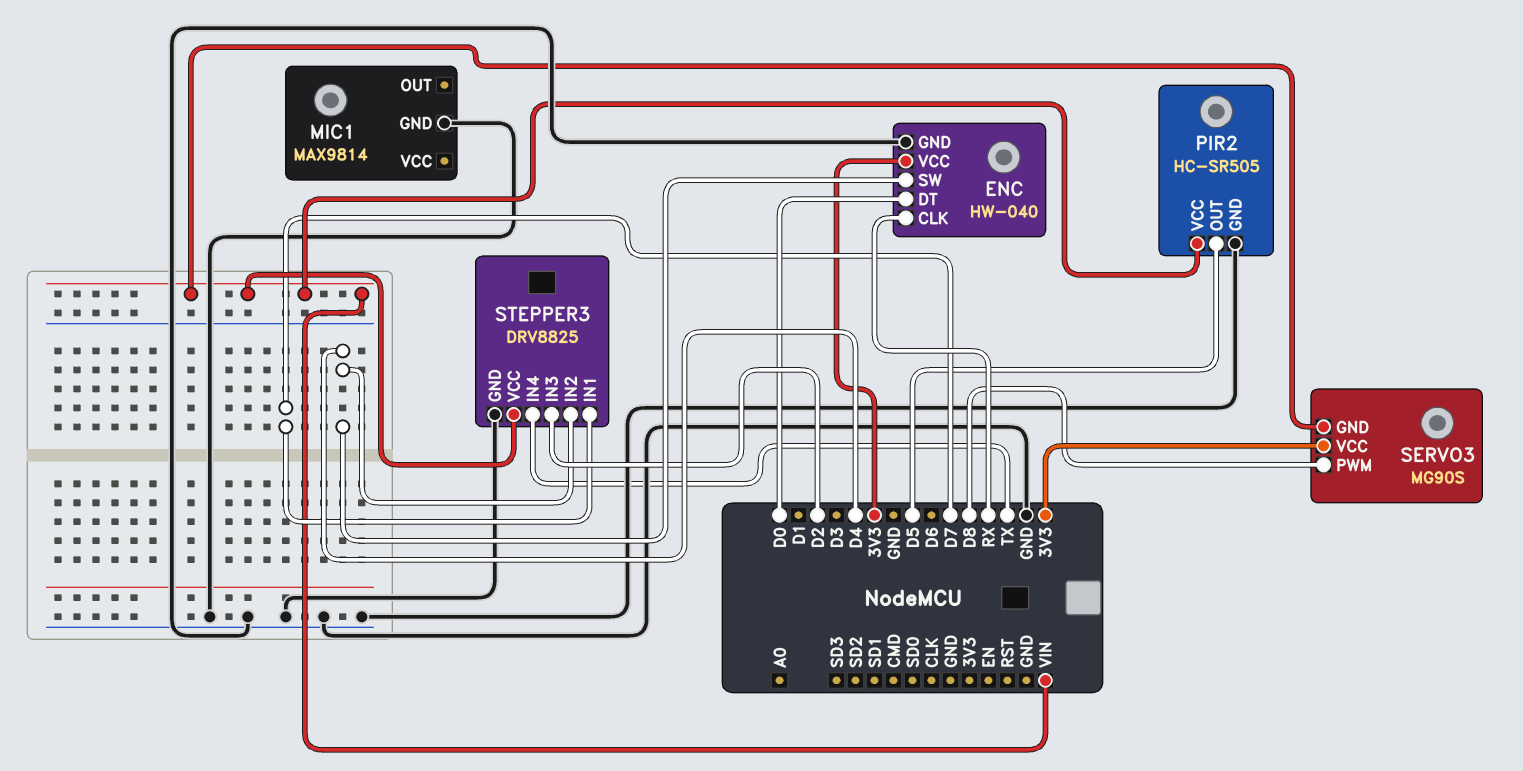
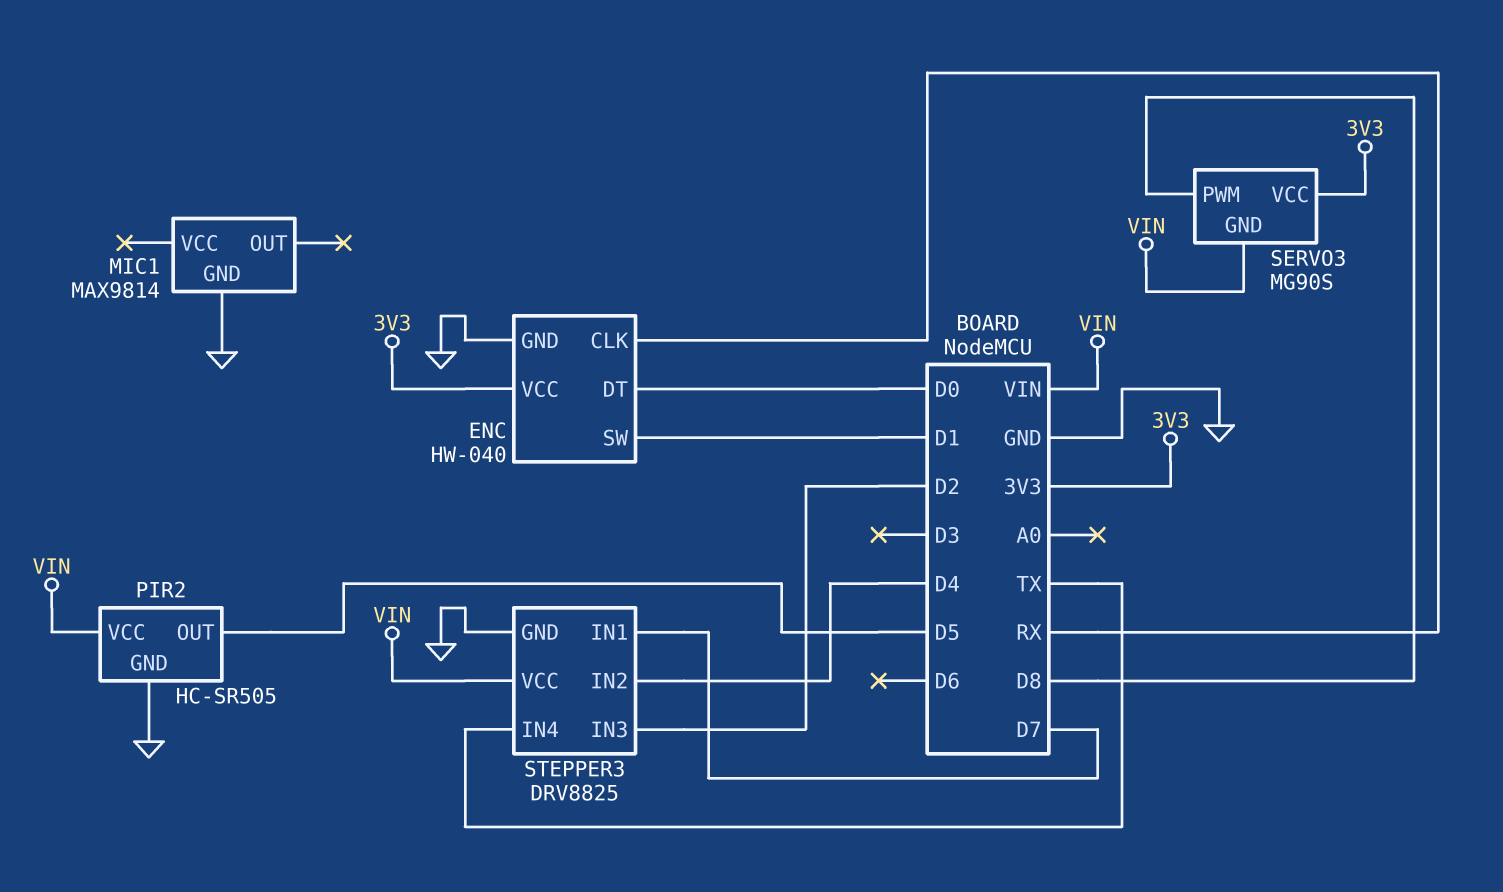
ENC pin SW: D4 -> D1

